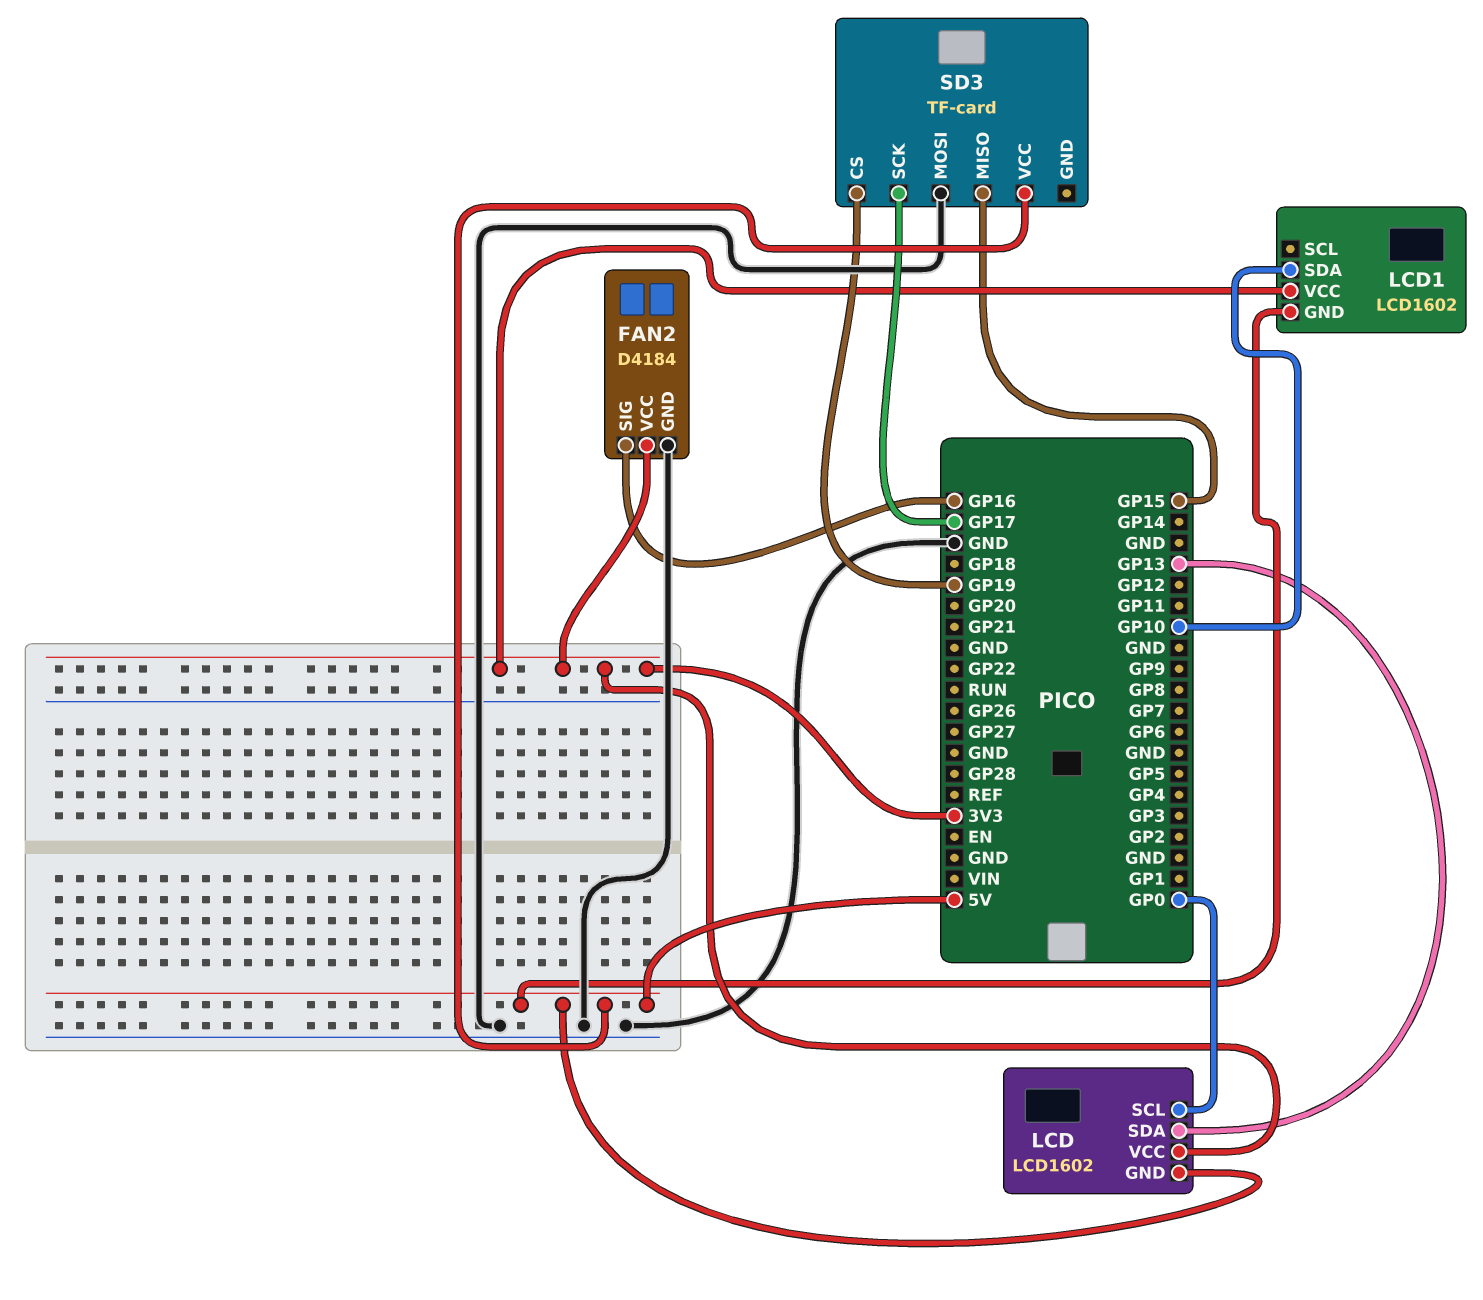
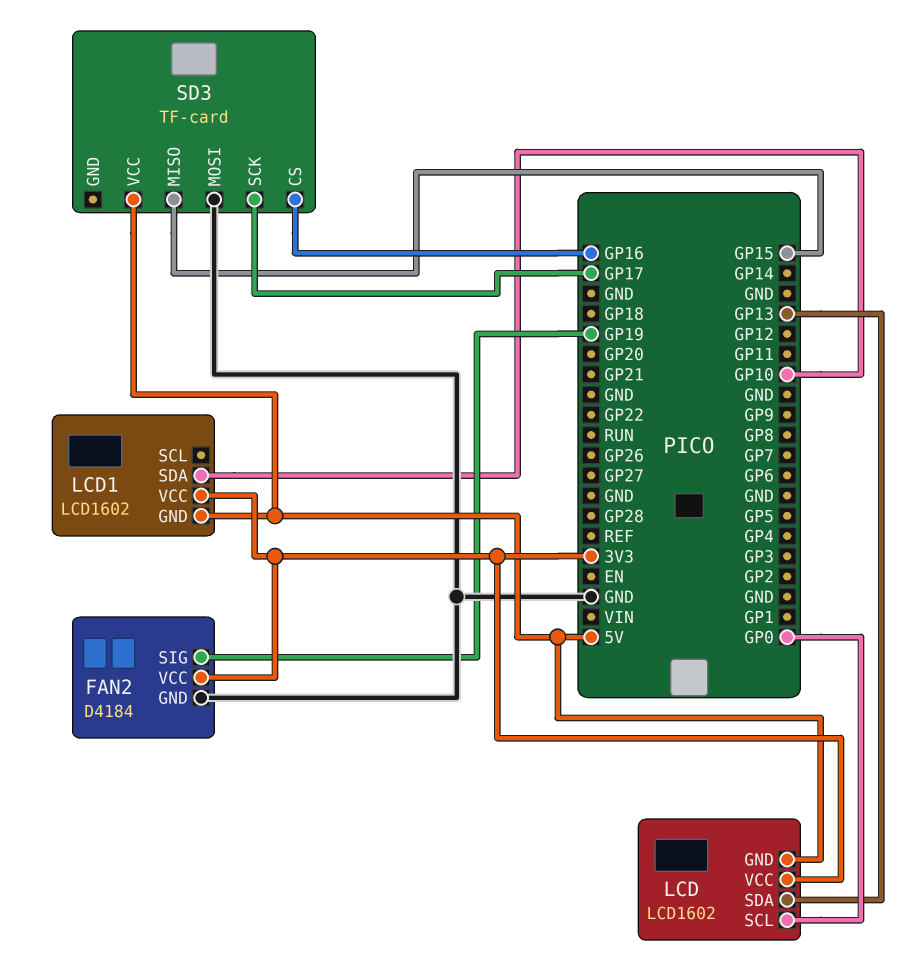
FAN2 pin SIG: GP16 -> GP19
SD3 pin CS: GP19 -> GP16

